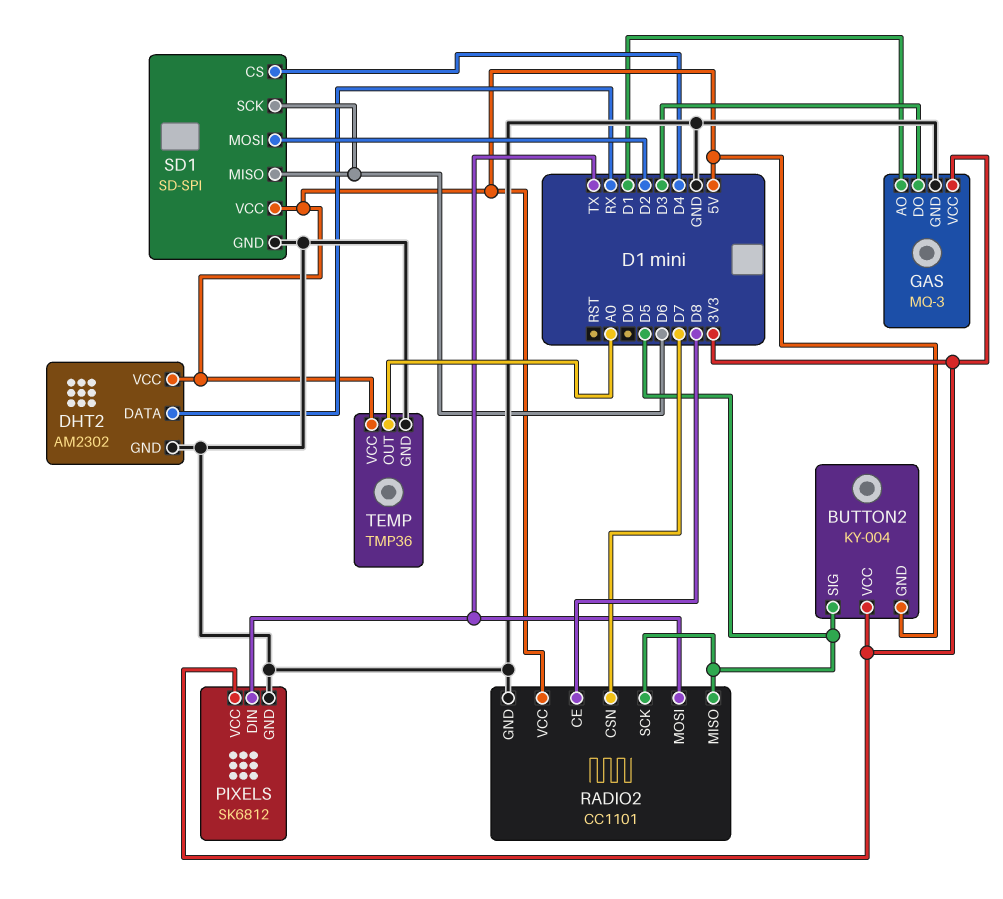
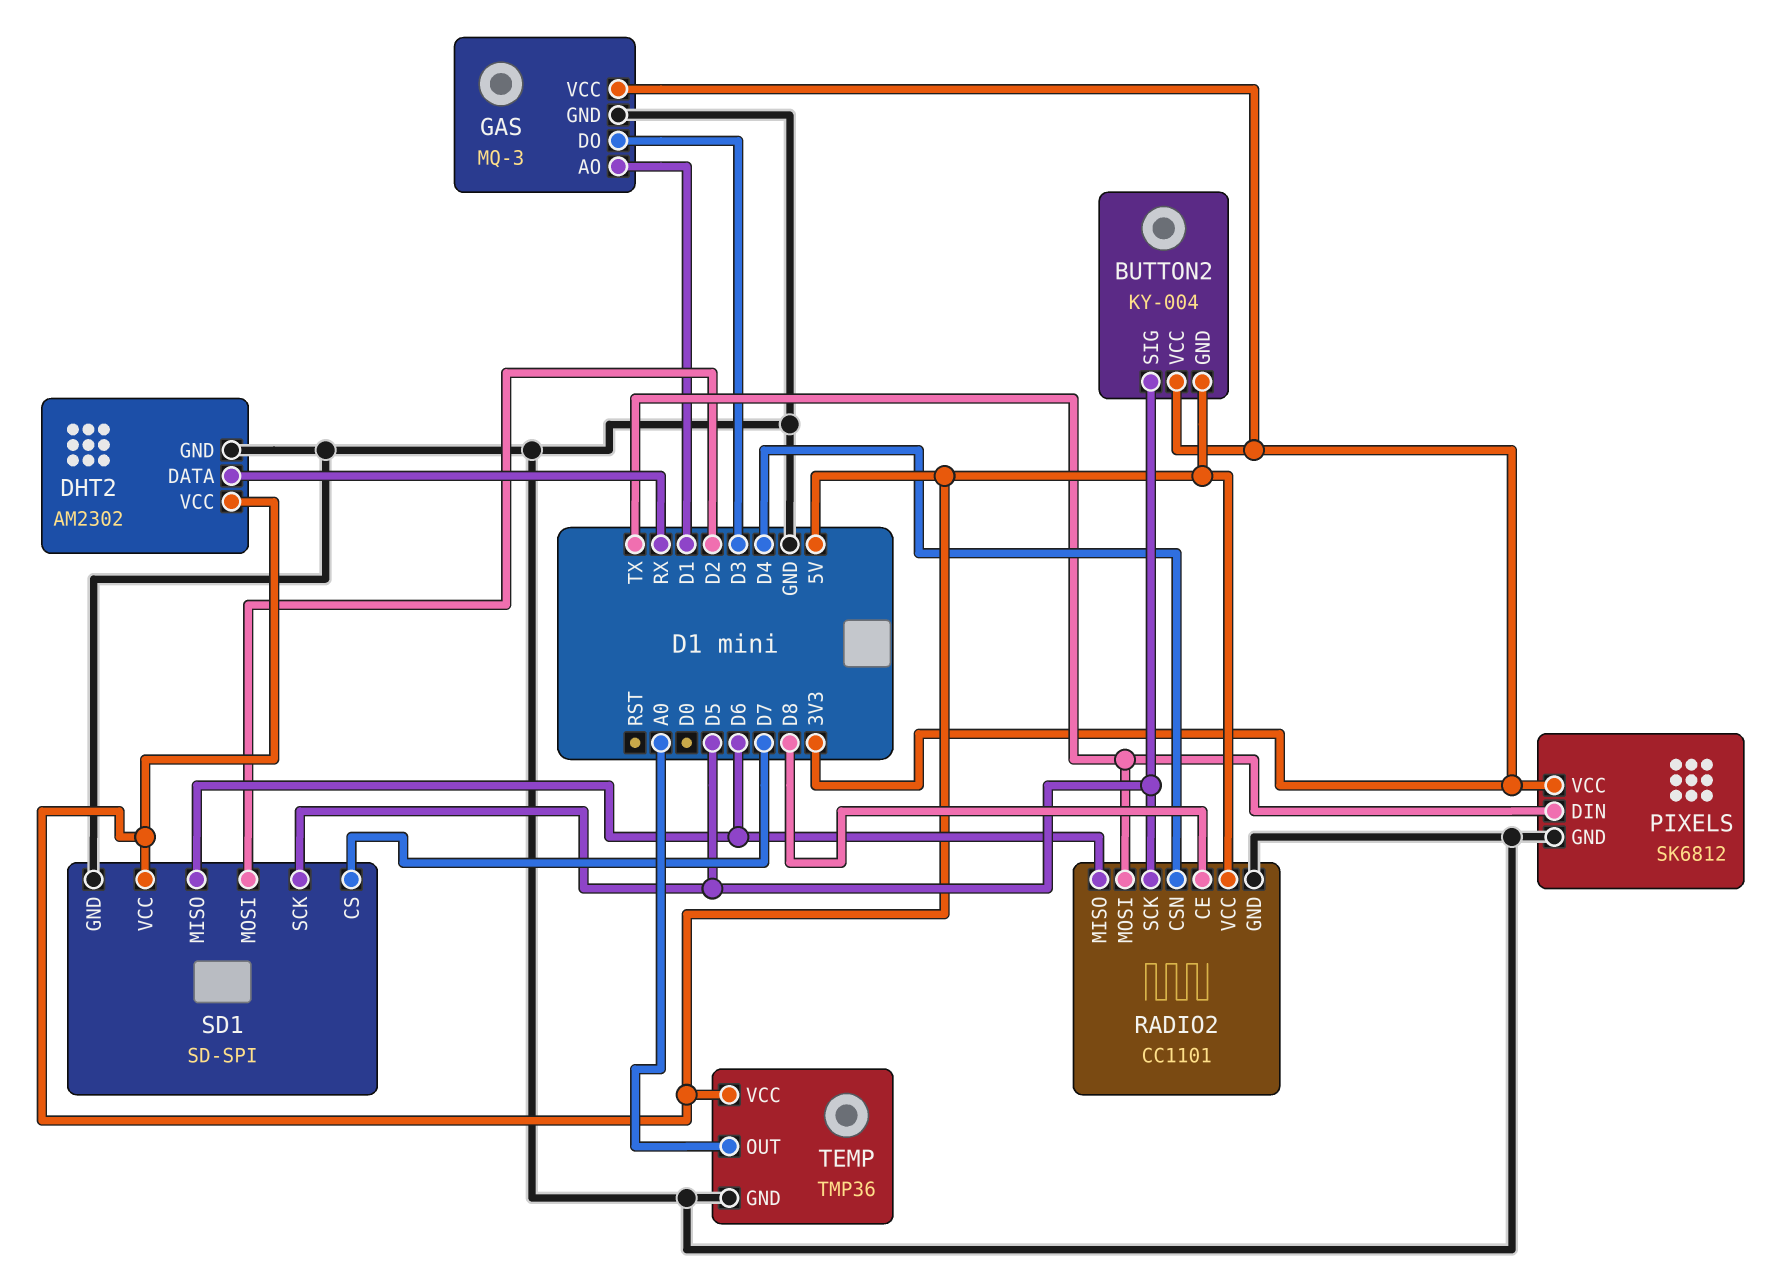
RADIO2 pin CSN: D7 -> D4
RADIO2 pin MISO: D5 -> D6
SD1 pin CS: D4 -> D7
SD1 pin SCK: D6 -> D5

